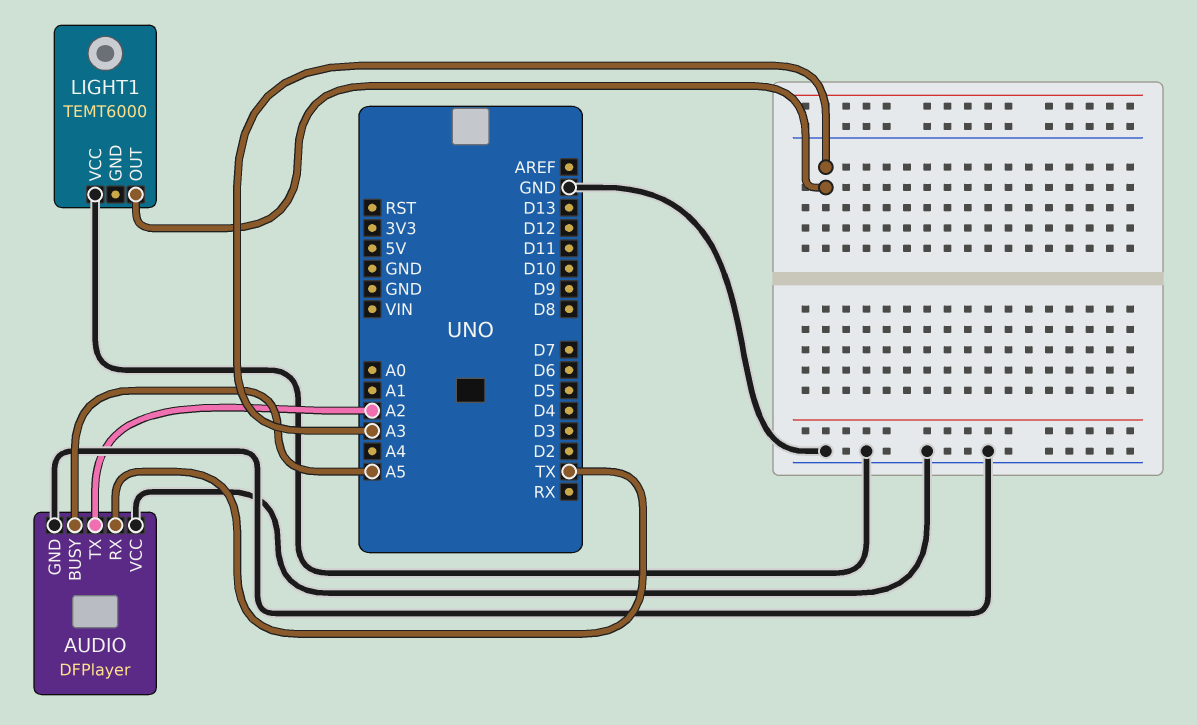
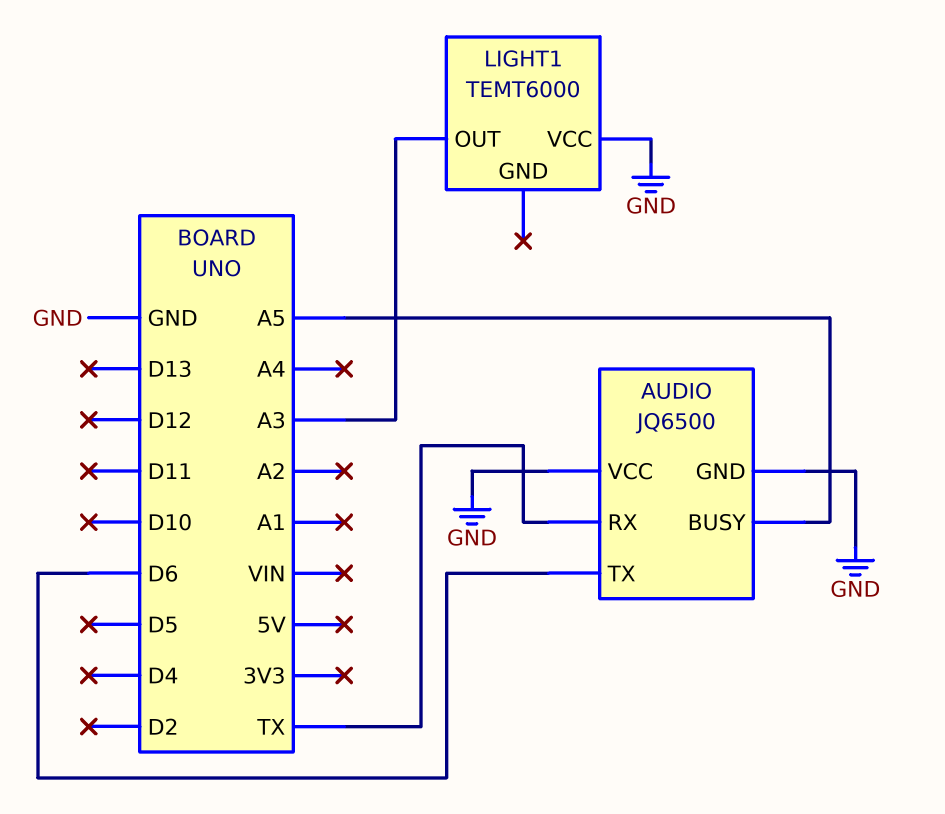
AUDIO: DFPlayer -> JQ6500
AUDIO pin TX: A2 -> D6

